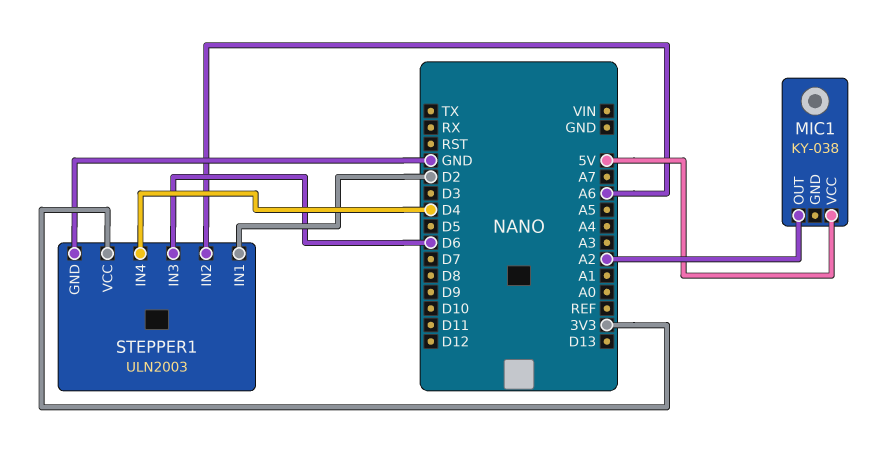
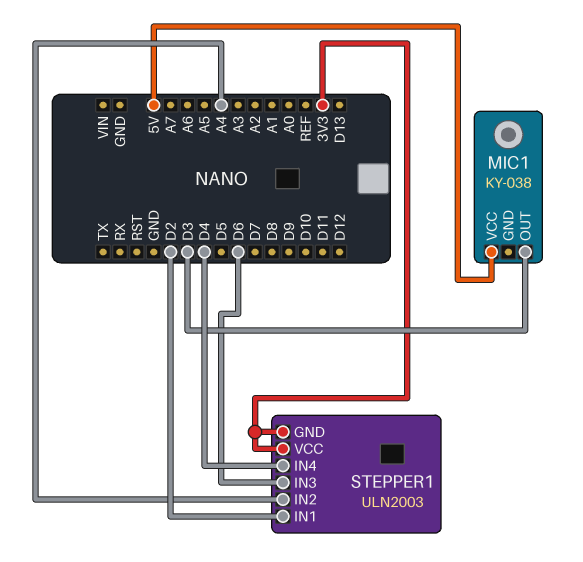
MIC1 pin OUT: A2 -> D3
STEPPER1 pin GND: GND -> 3V3
STEPPER1 pin IN2: A6 -> A4

